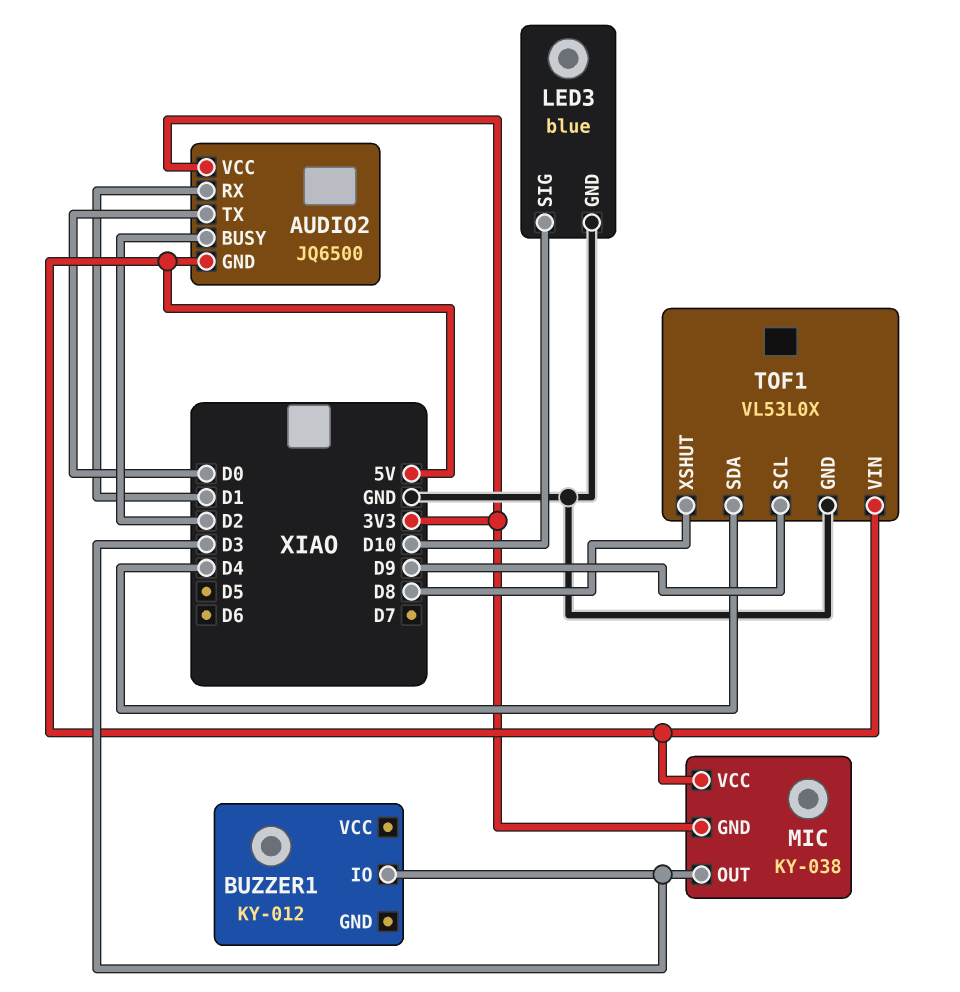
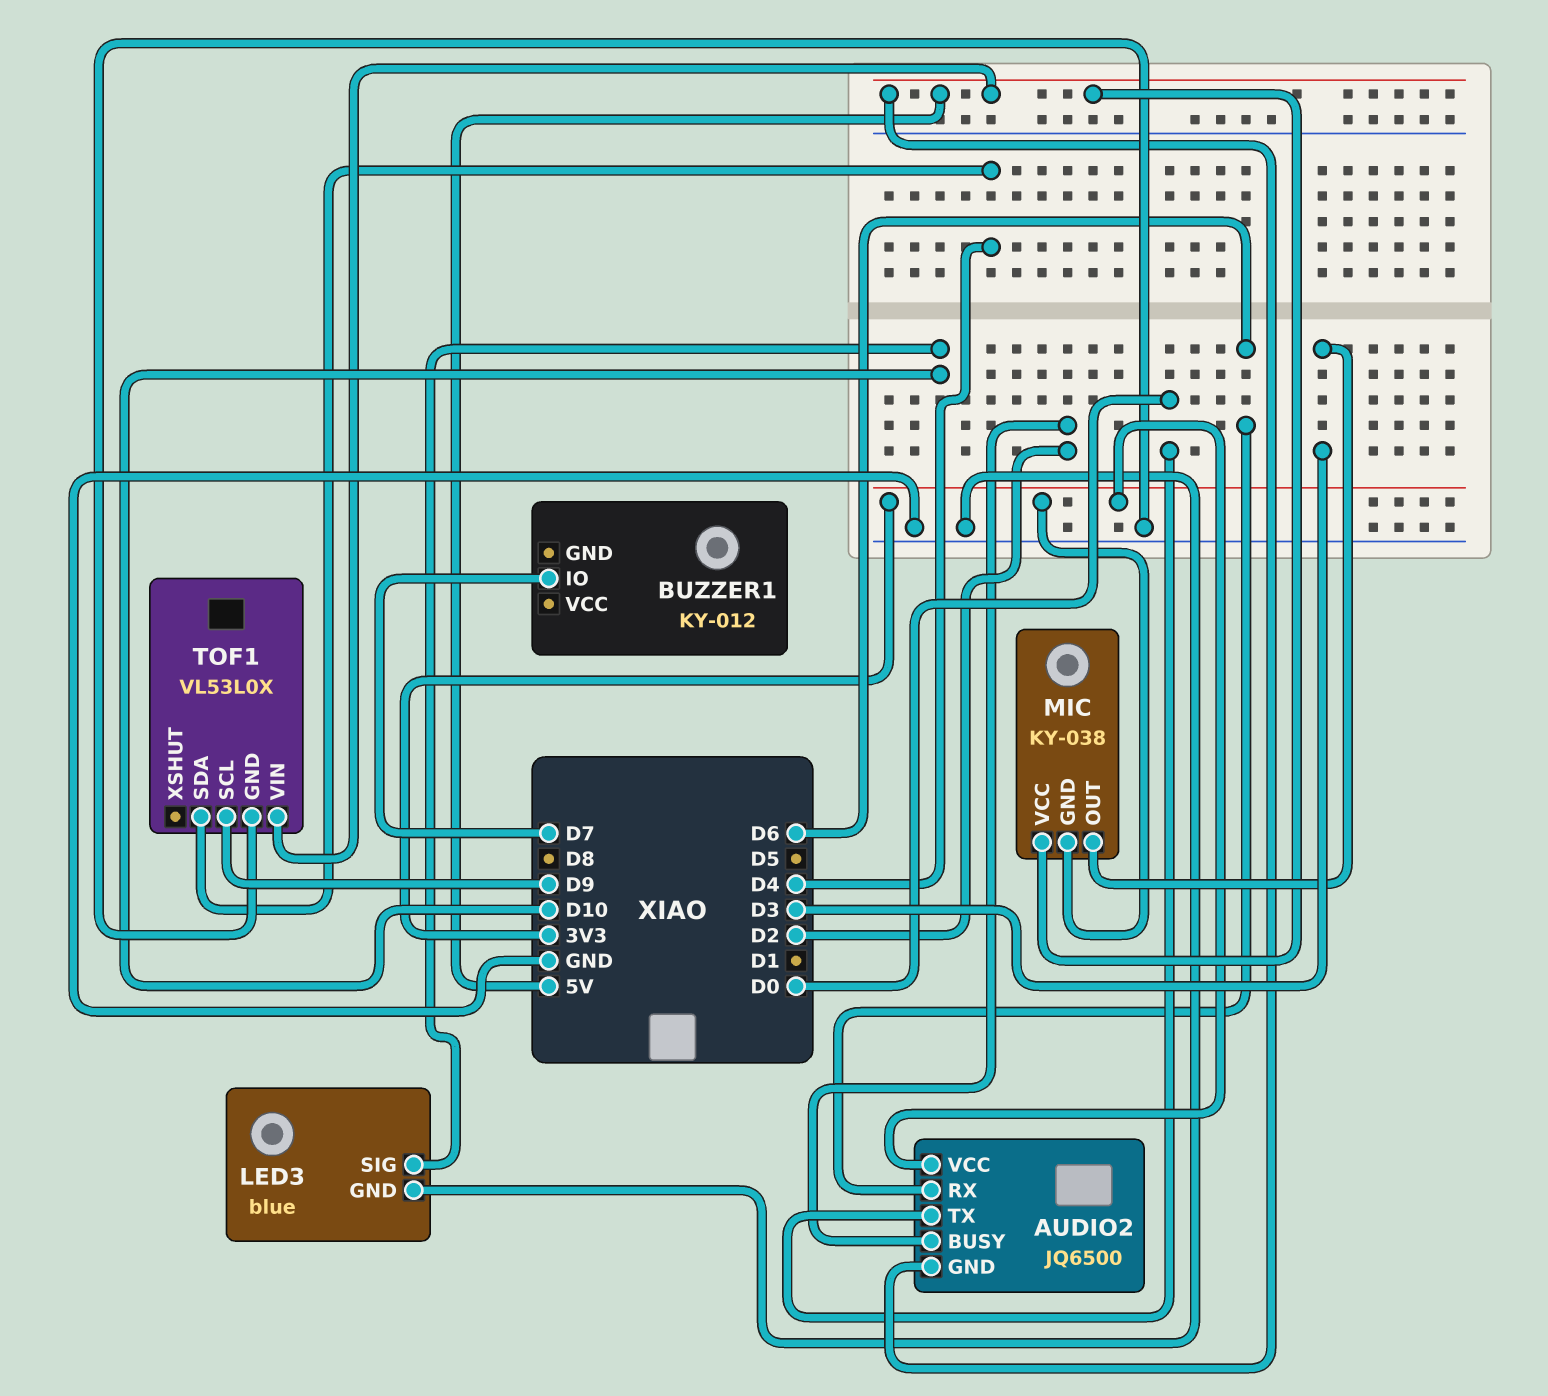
AUDIO2 pin RX: D1 -> D6
BUZZER1 pin IO: D3 -> D7
TOF1 pin XSHUT: D8 -> none

